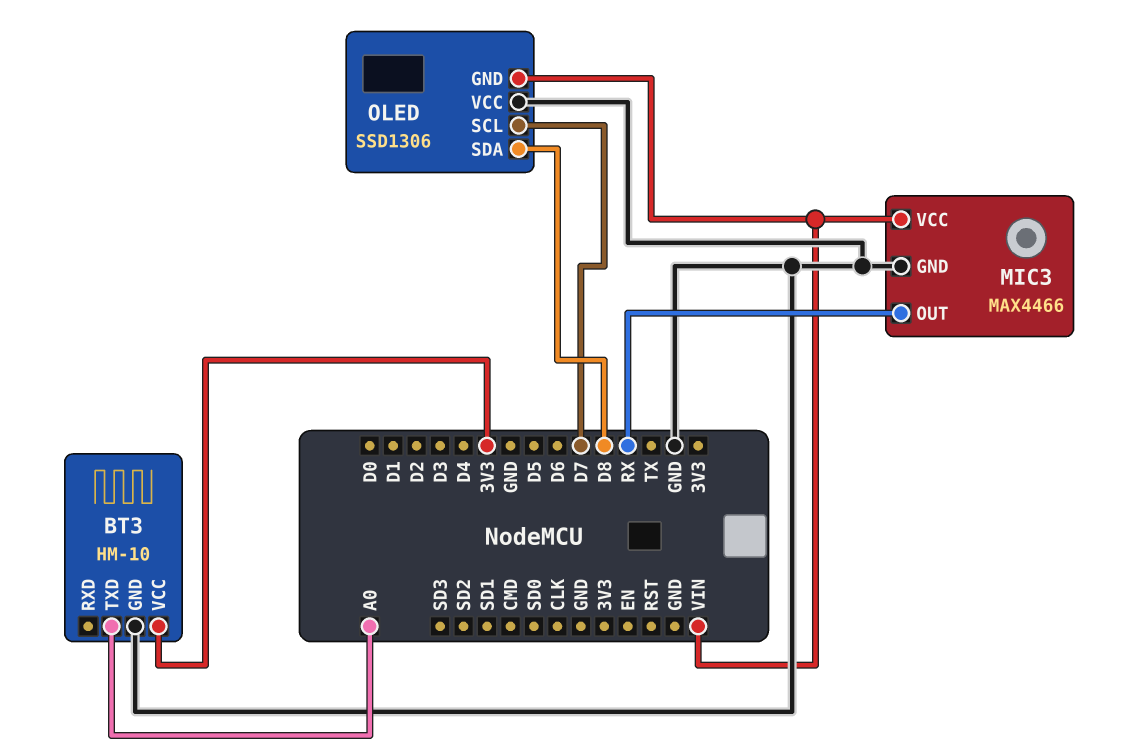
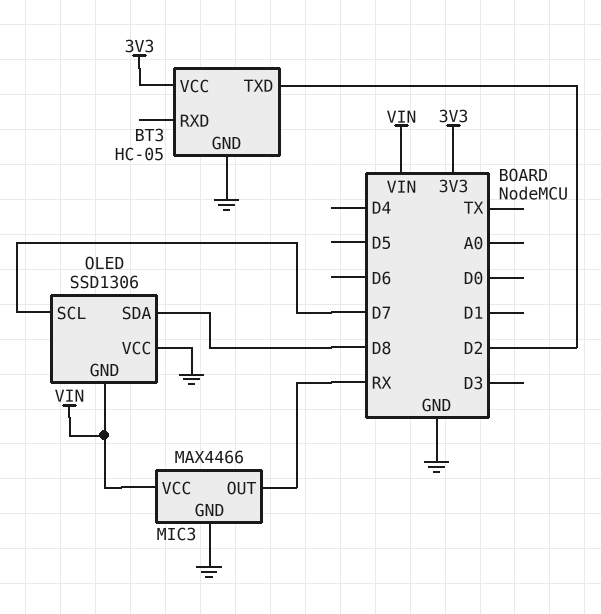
BT3: HM-10 -> HC-05
BT3 pin TXD: A0 -> D2

